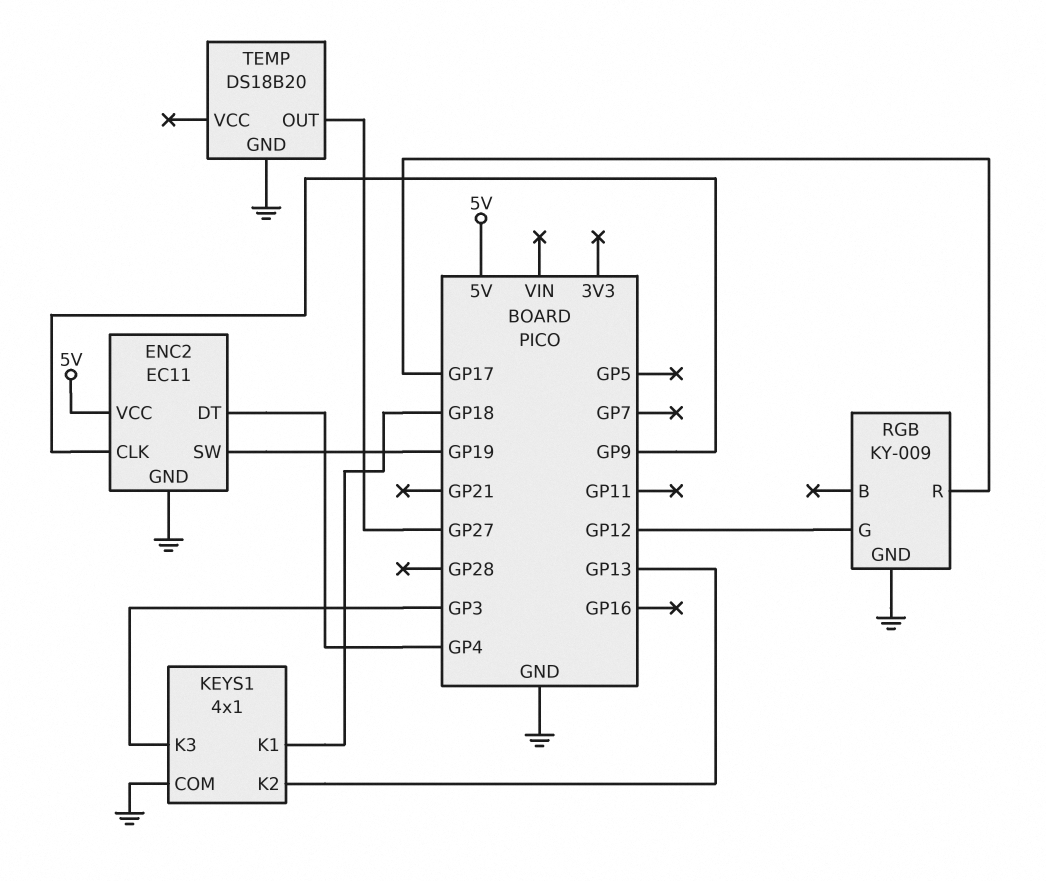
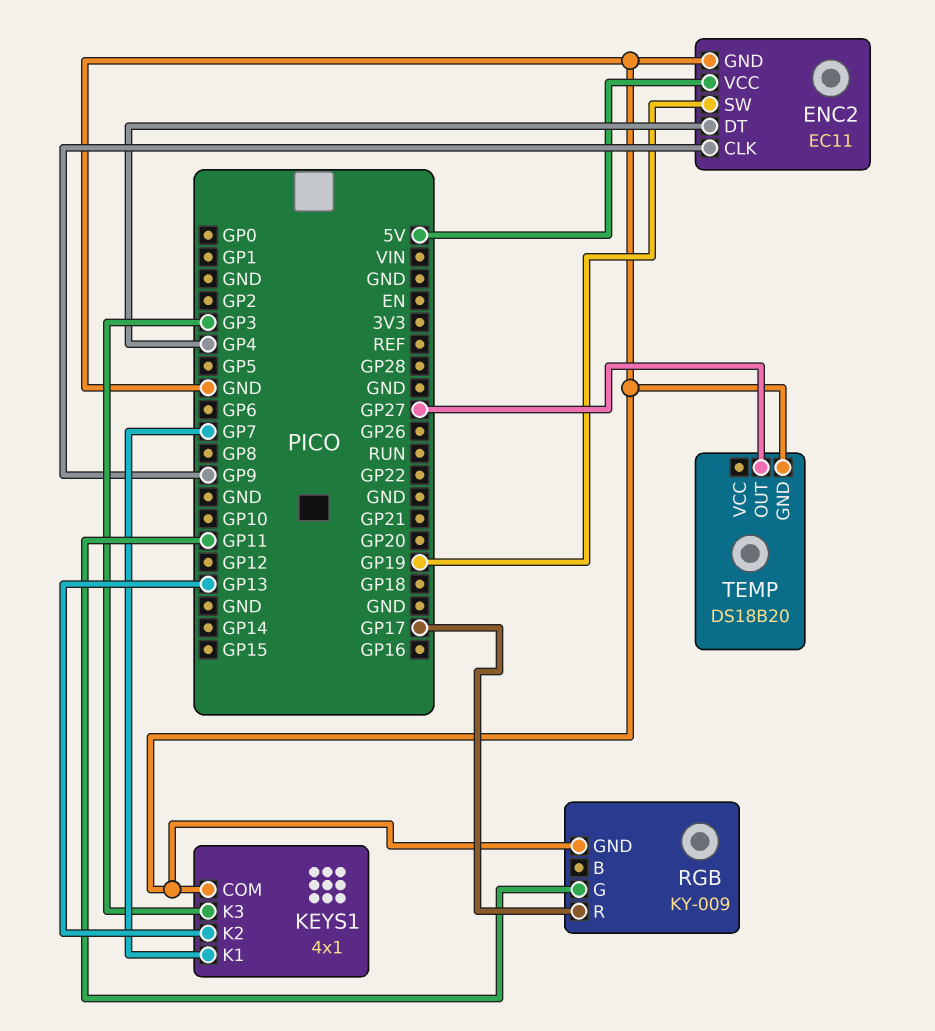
KEYS1 pin K1: GP18 -> GP7
RGB pin G: GP12 -> GP11

